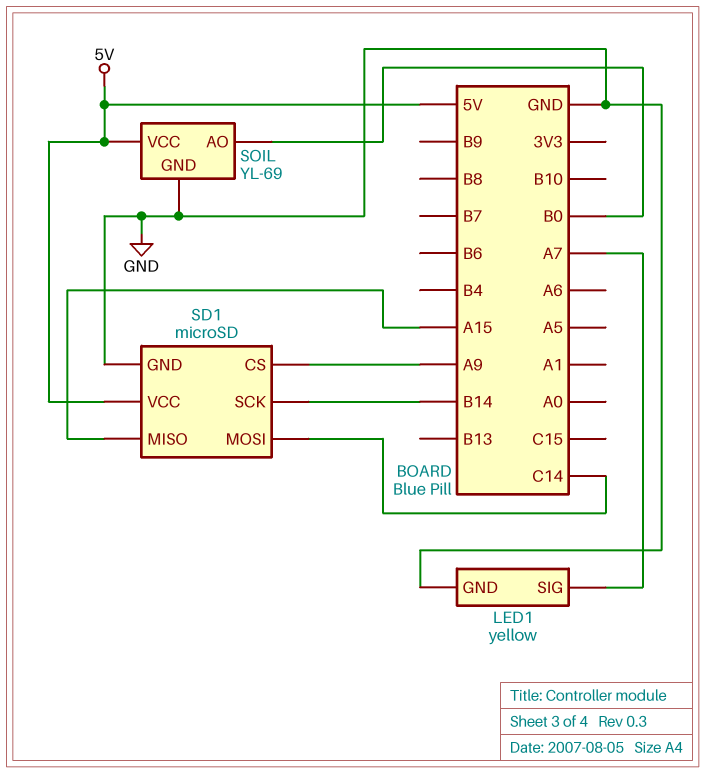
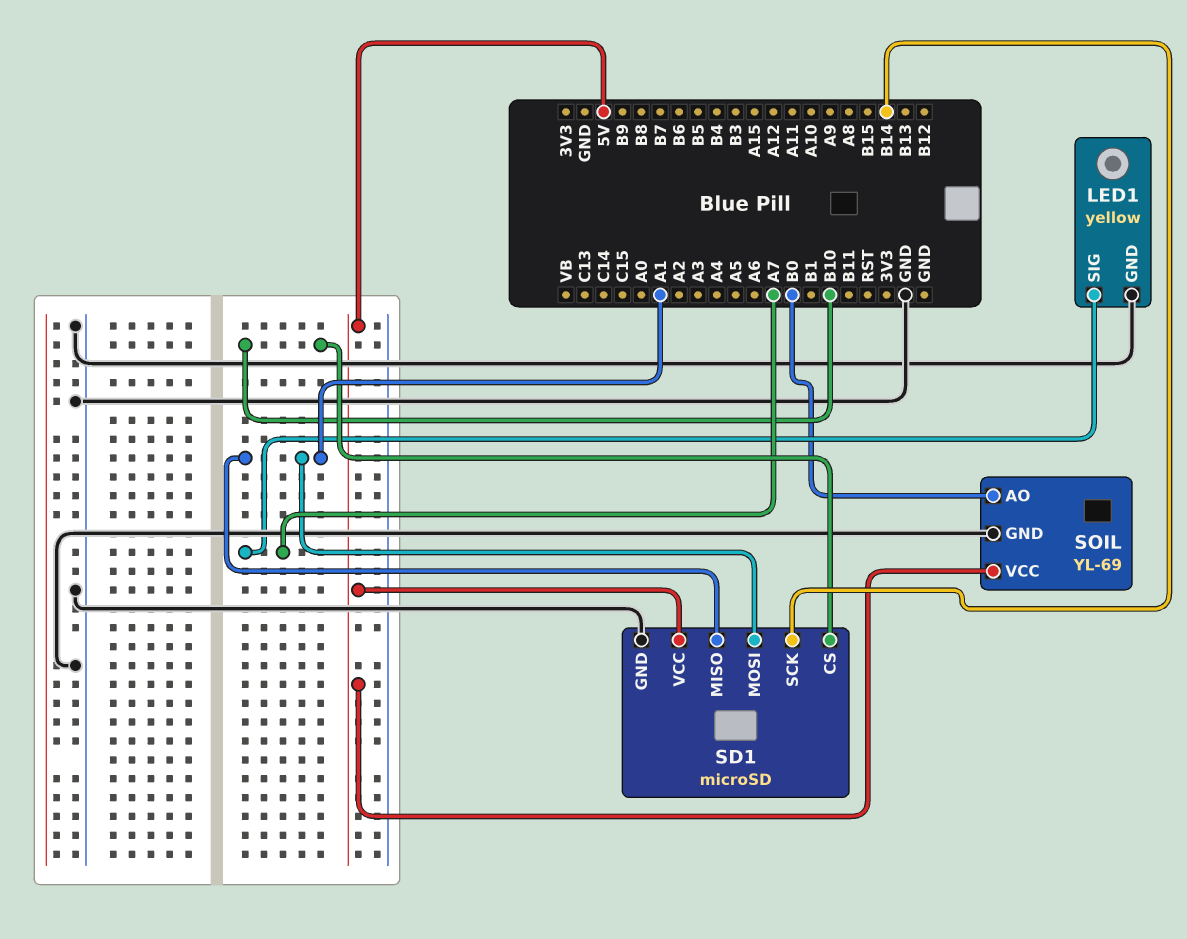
SD1 pin CS: A9 -> B10
SD1 pin MISO: A15 -> A1
SD1 pin MOSI: C14 -> A1

